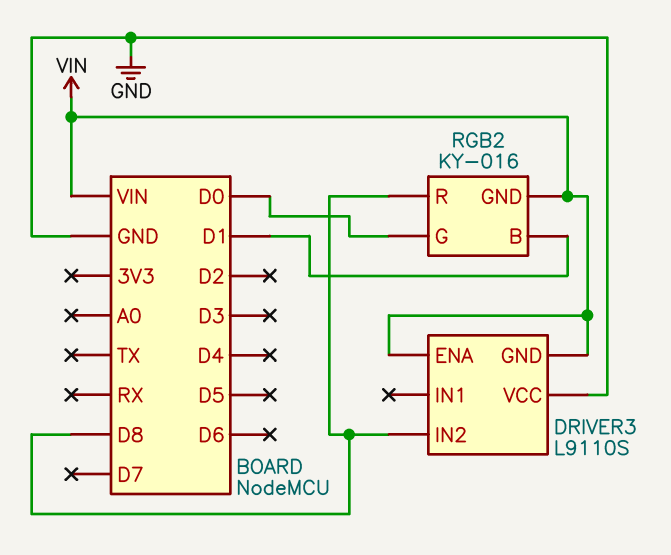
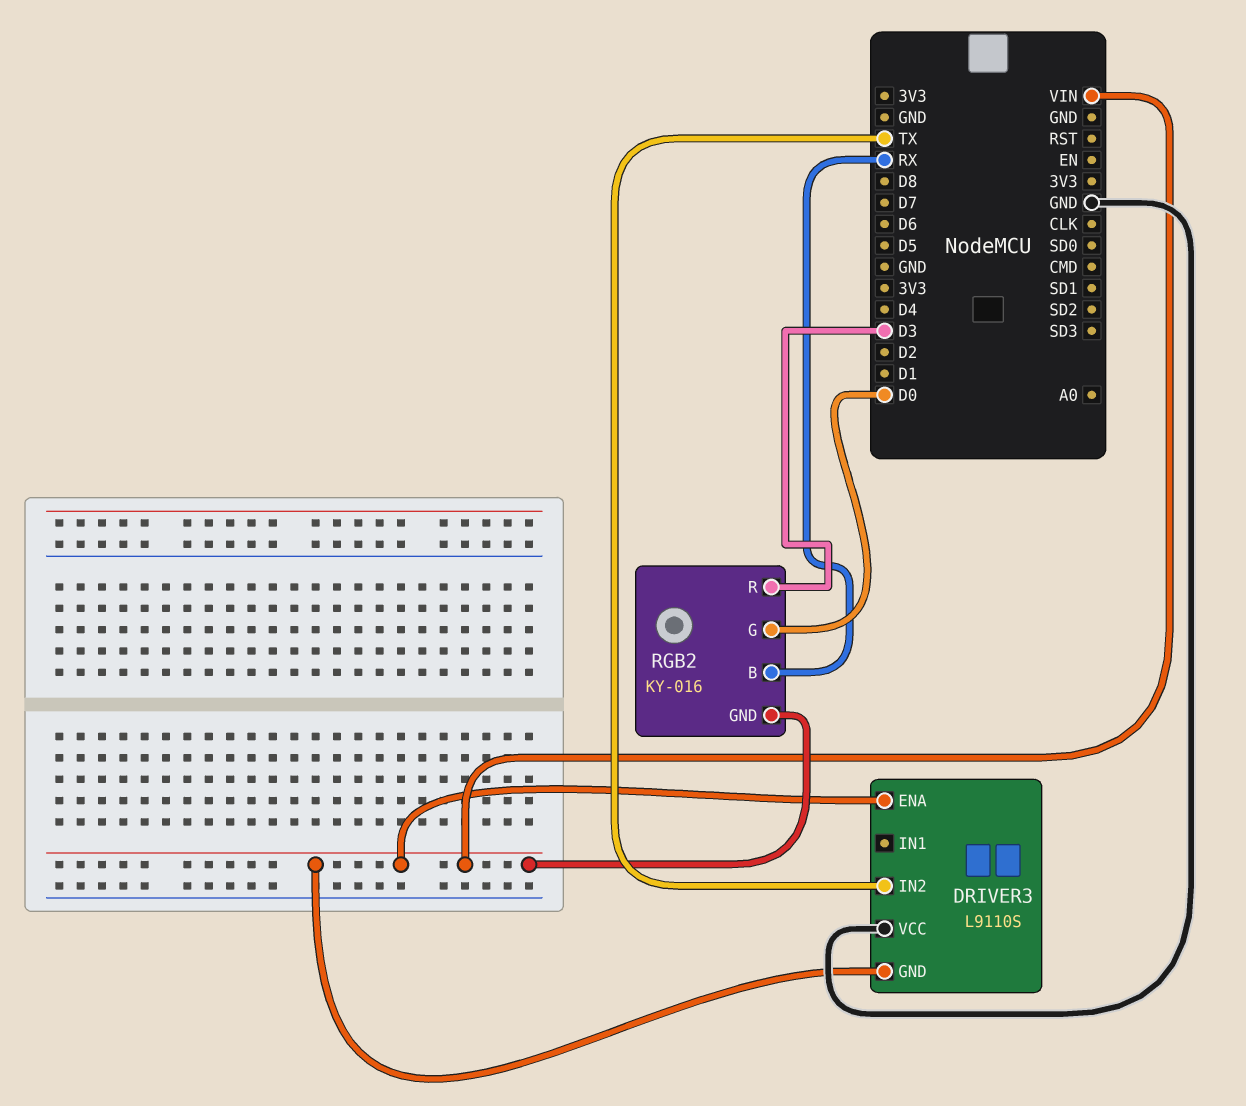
DRIVER3 pin IN2: D8 -> TX
RGB2 pin B: D1 -> RX
RGB2 pin R: D8 -> D3

